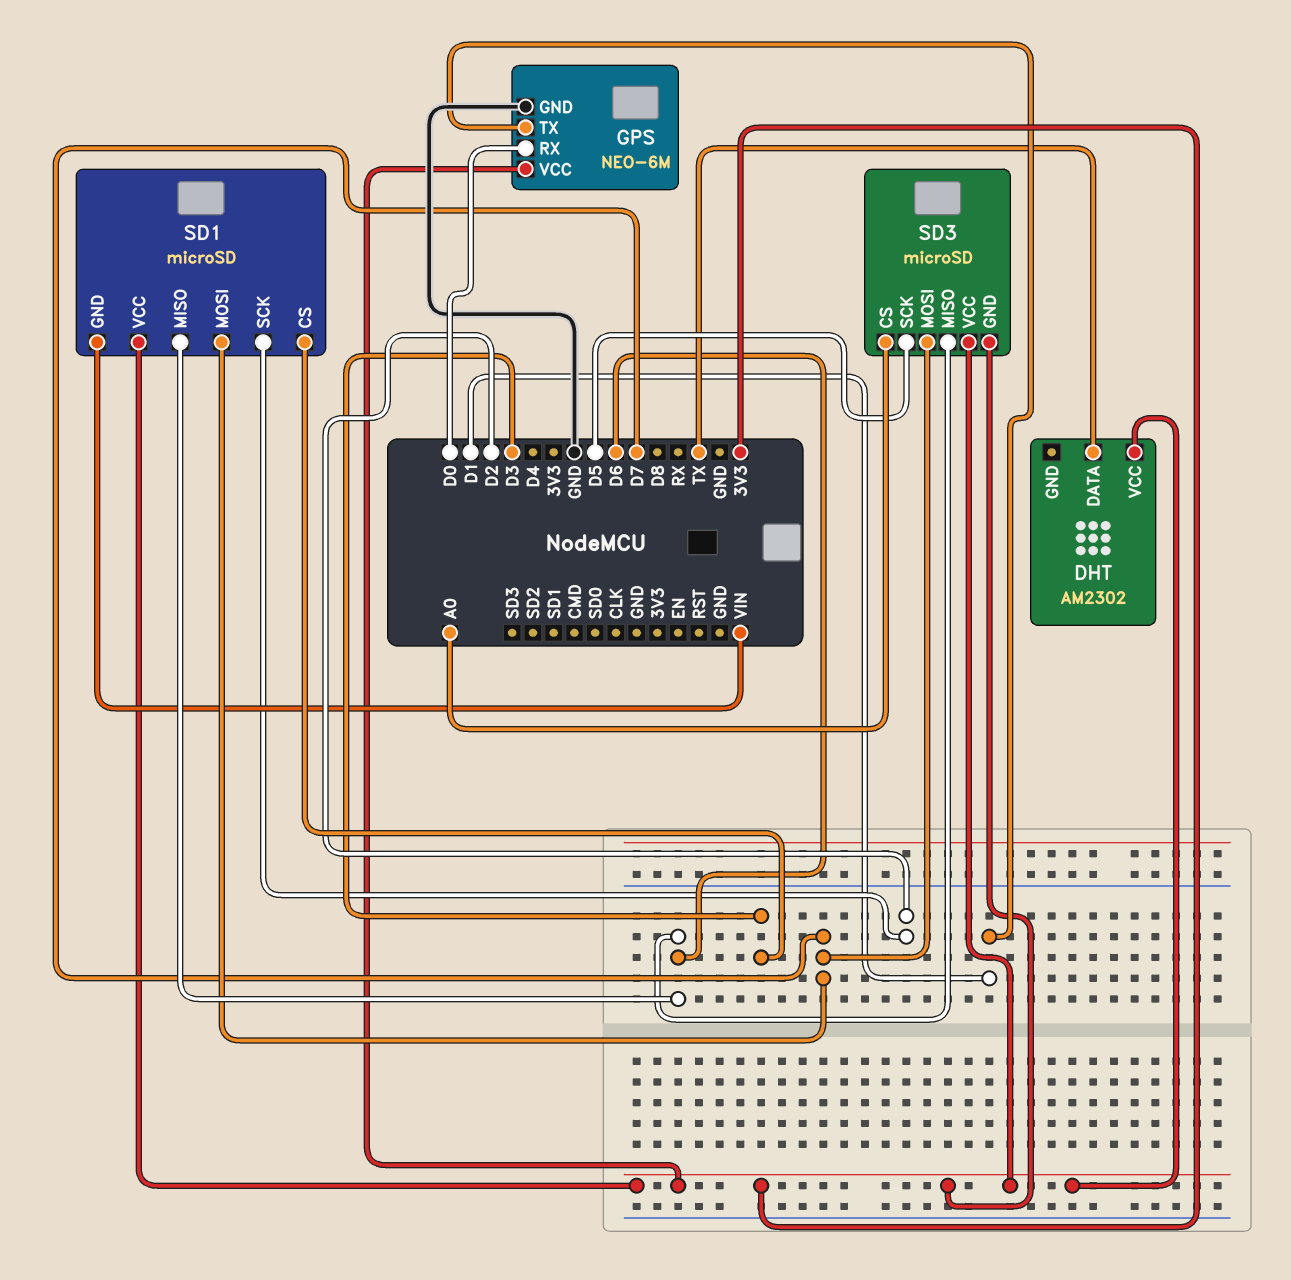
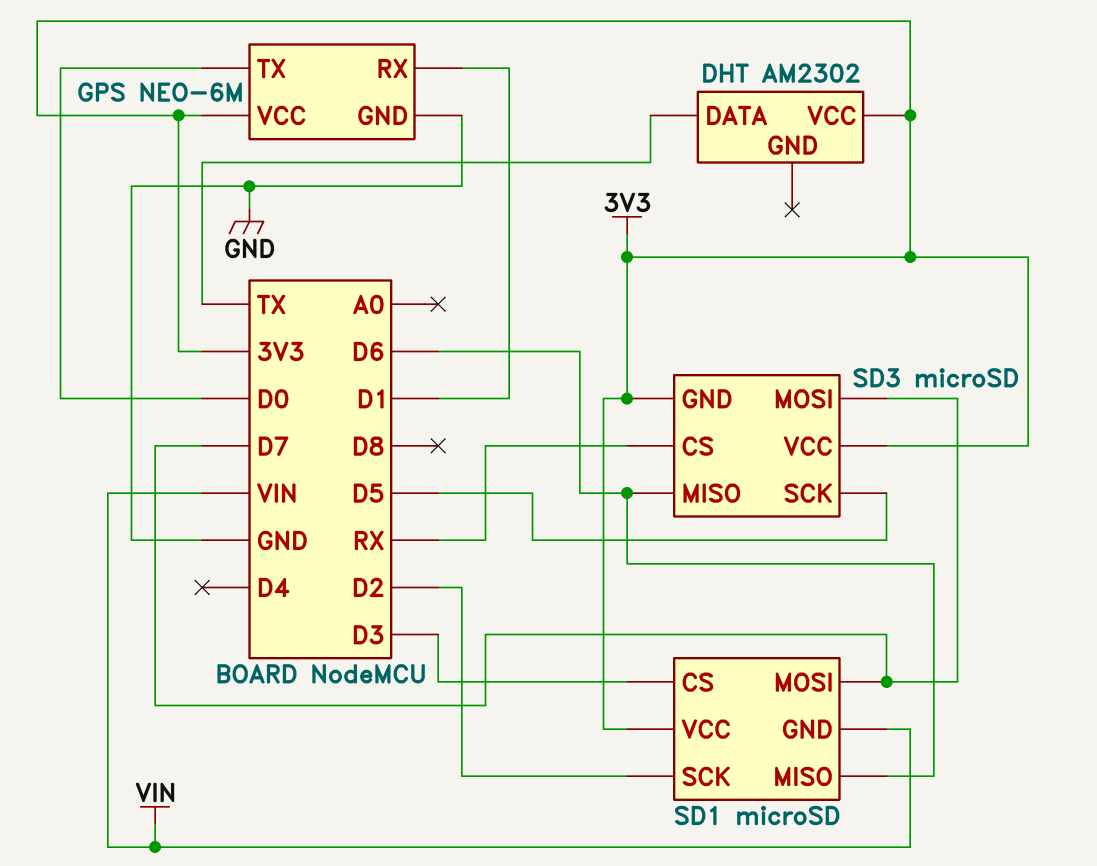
GPS pin RX: D0 -> D1
GPS pin TX: D1 -> D0
SD3 pin CS: A0 -> RX

